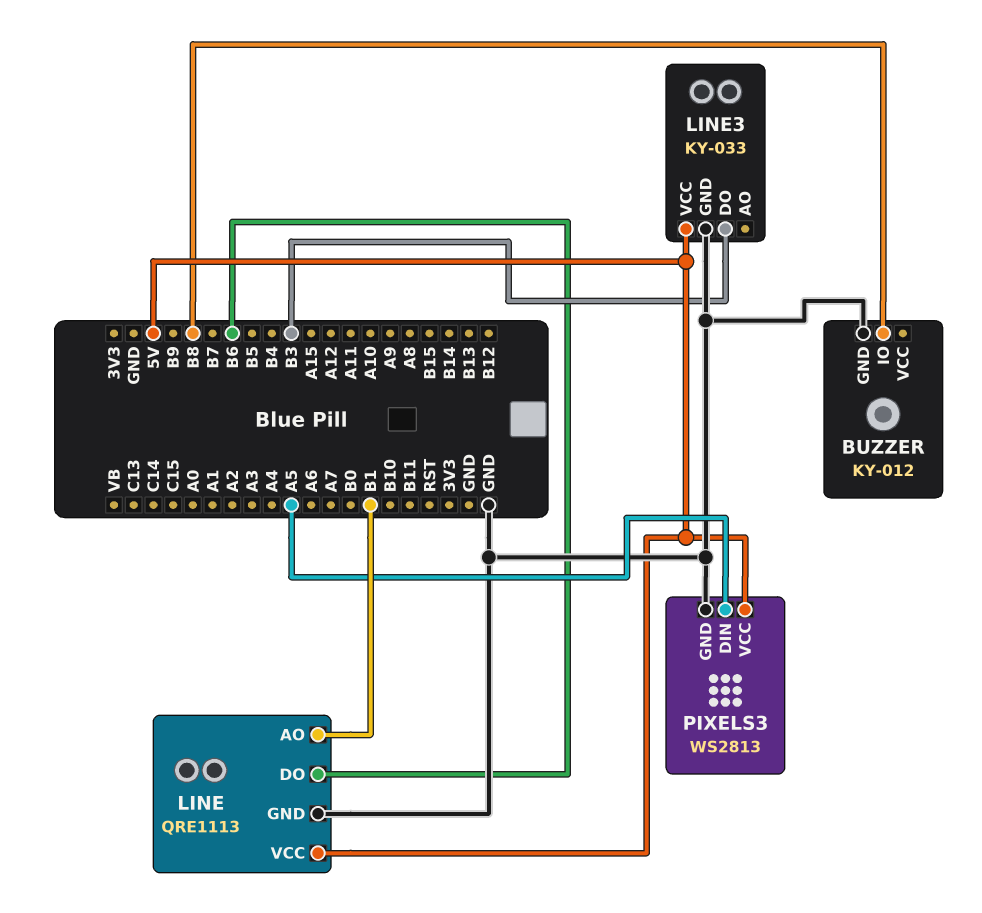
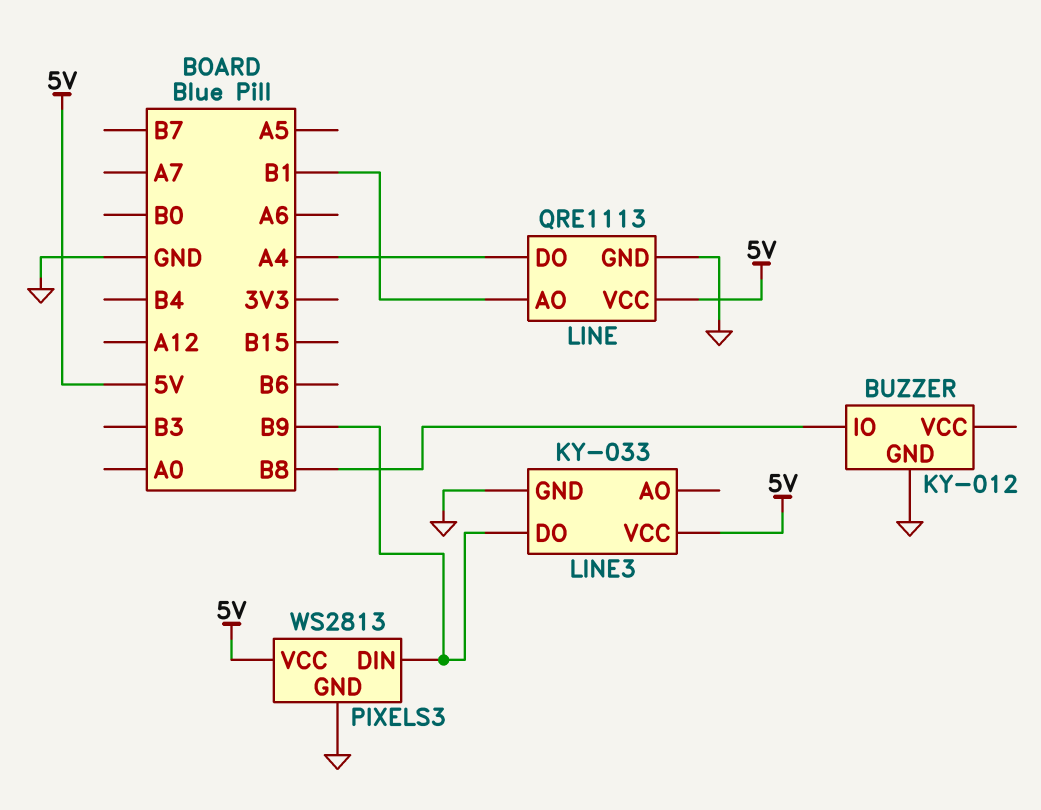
LINE pin DO: B6 -> A4
LINE3 pin DO: B3 -> B9
PIXELS3 pin DIN: A5 -> B9

